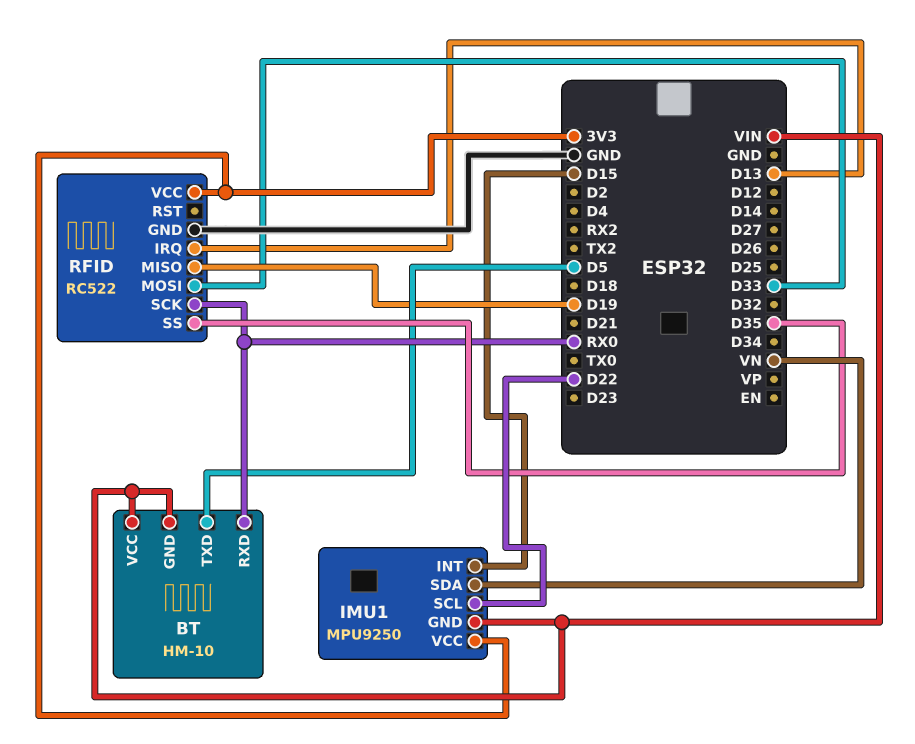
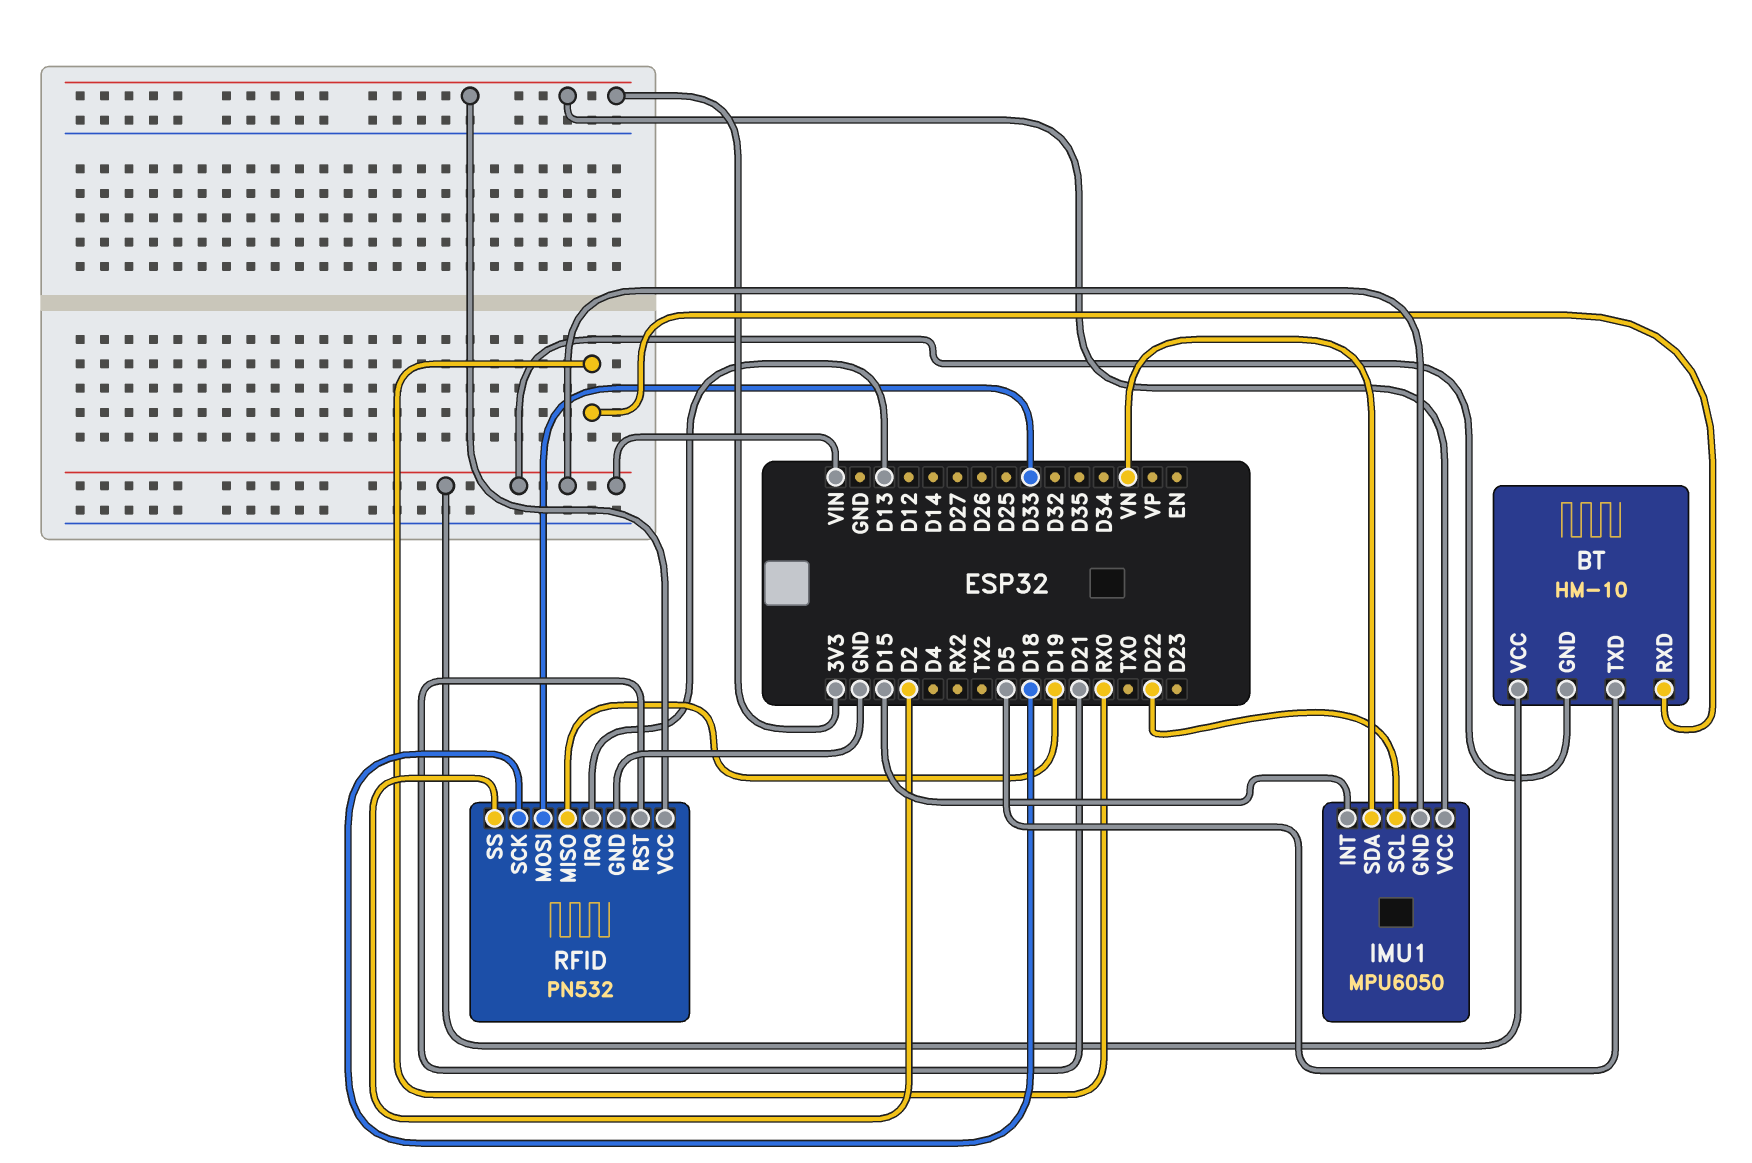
IMU1: MPU9250 -> MPU6050
RFID: RC522 -> PN532
RFID pin RST: none -> D21
RFID pin SCK: RX0 -> D18
RFID pin SS: D35 -> D2

